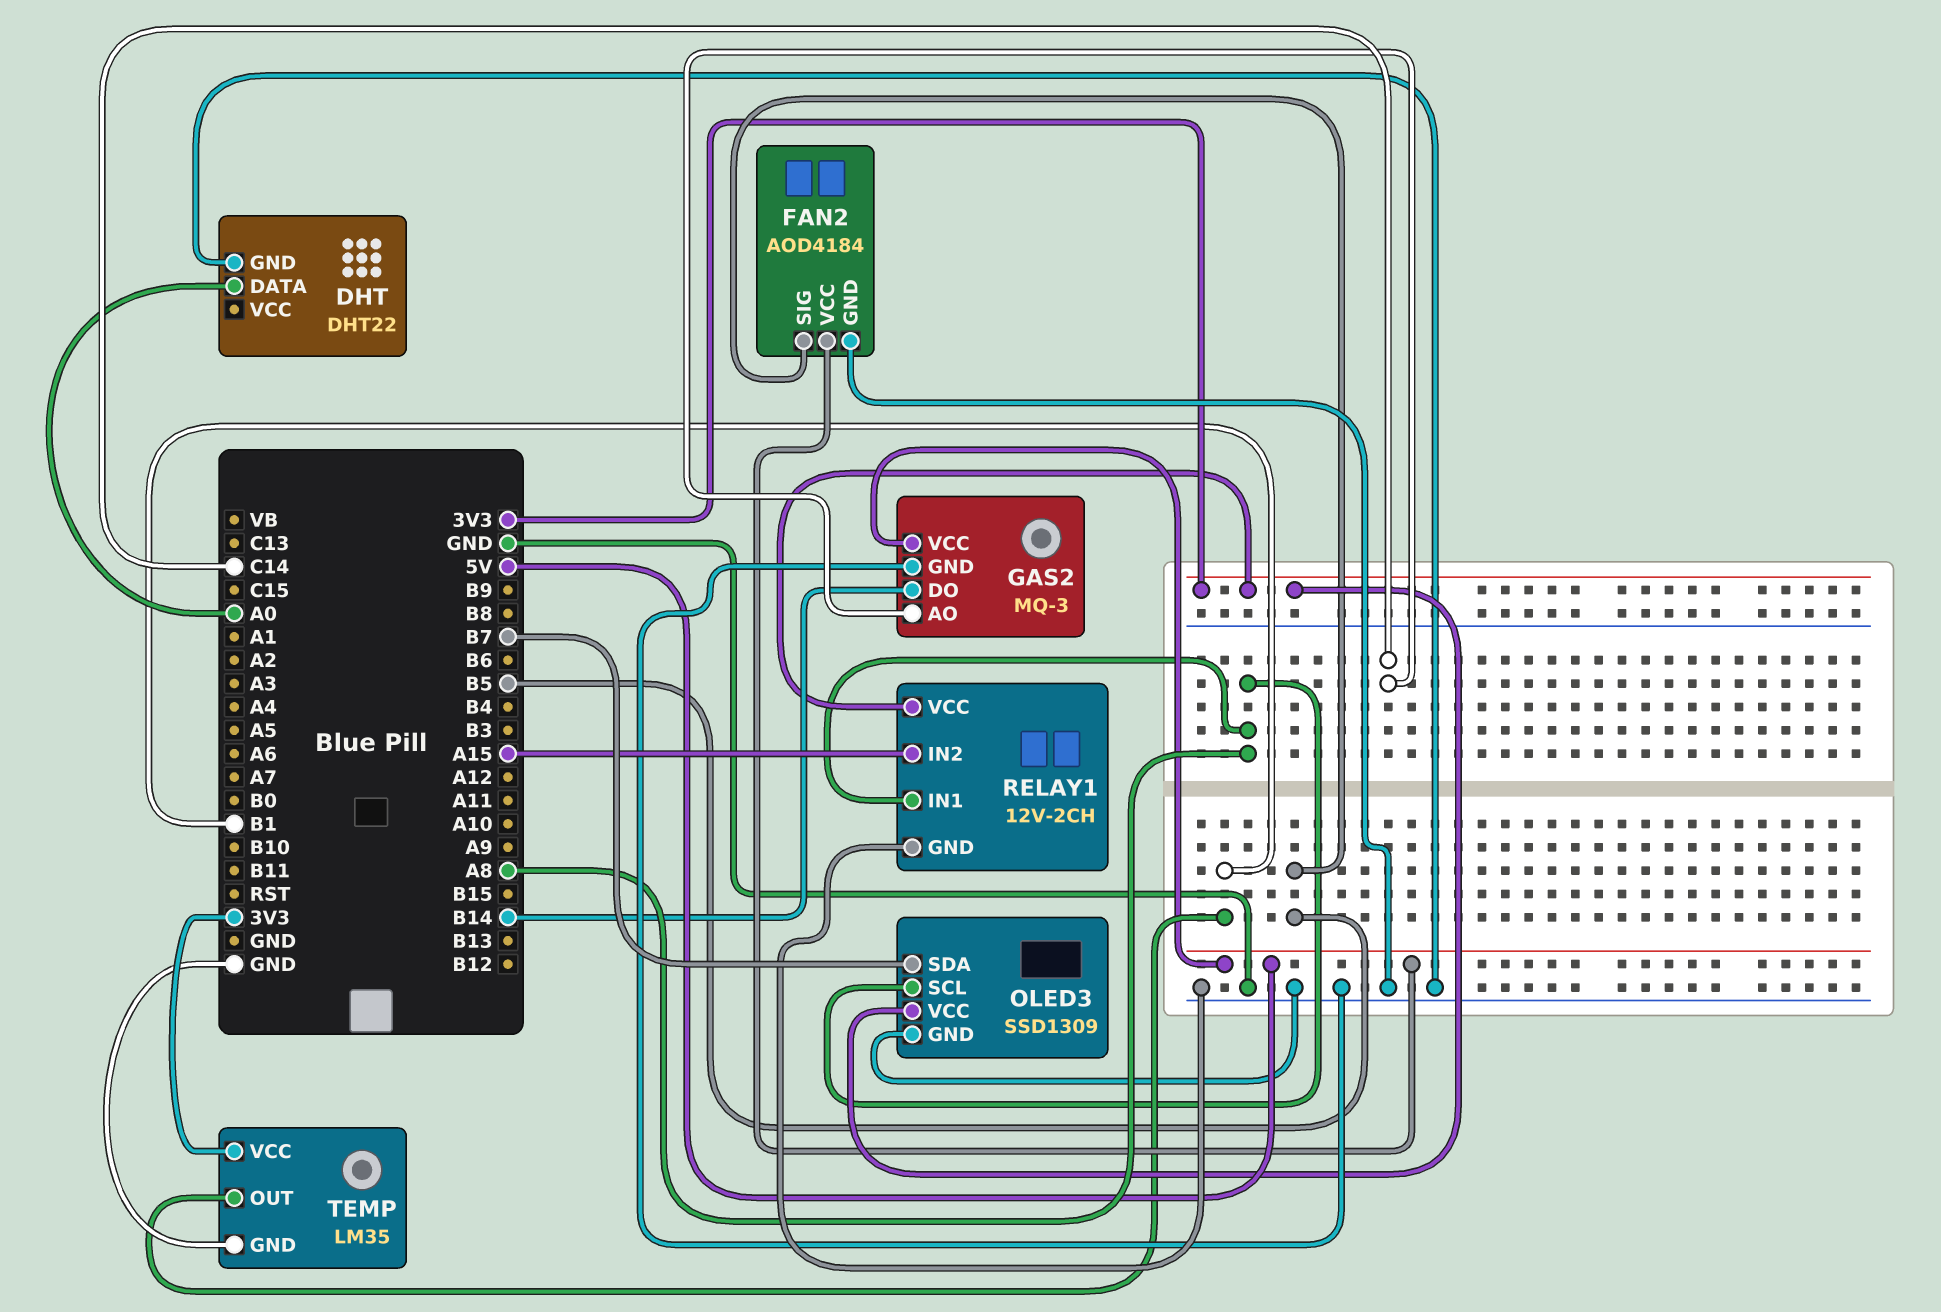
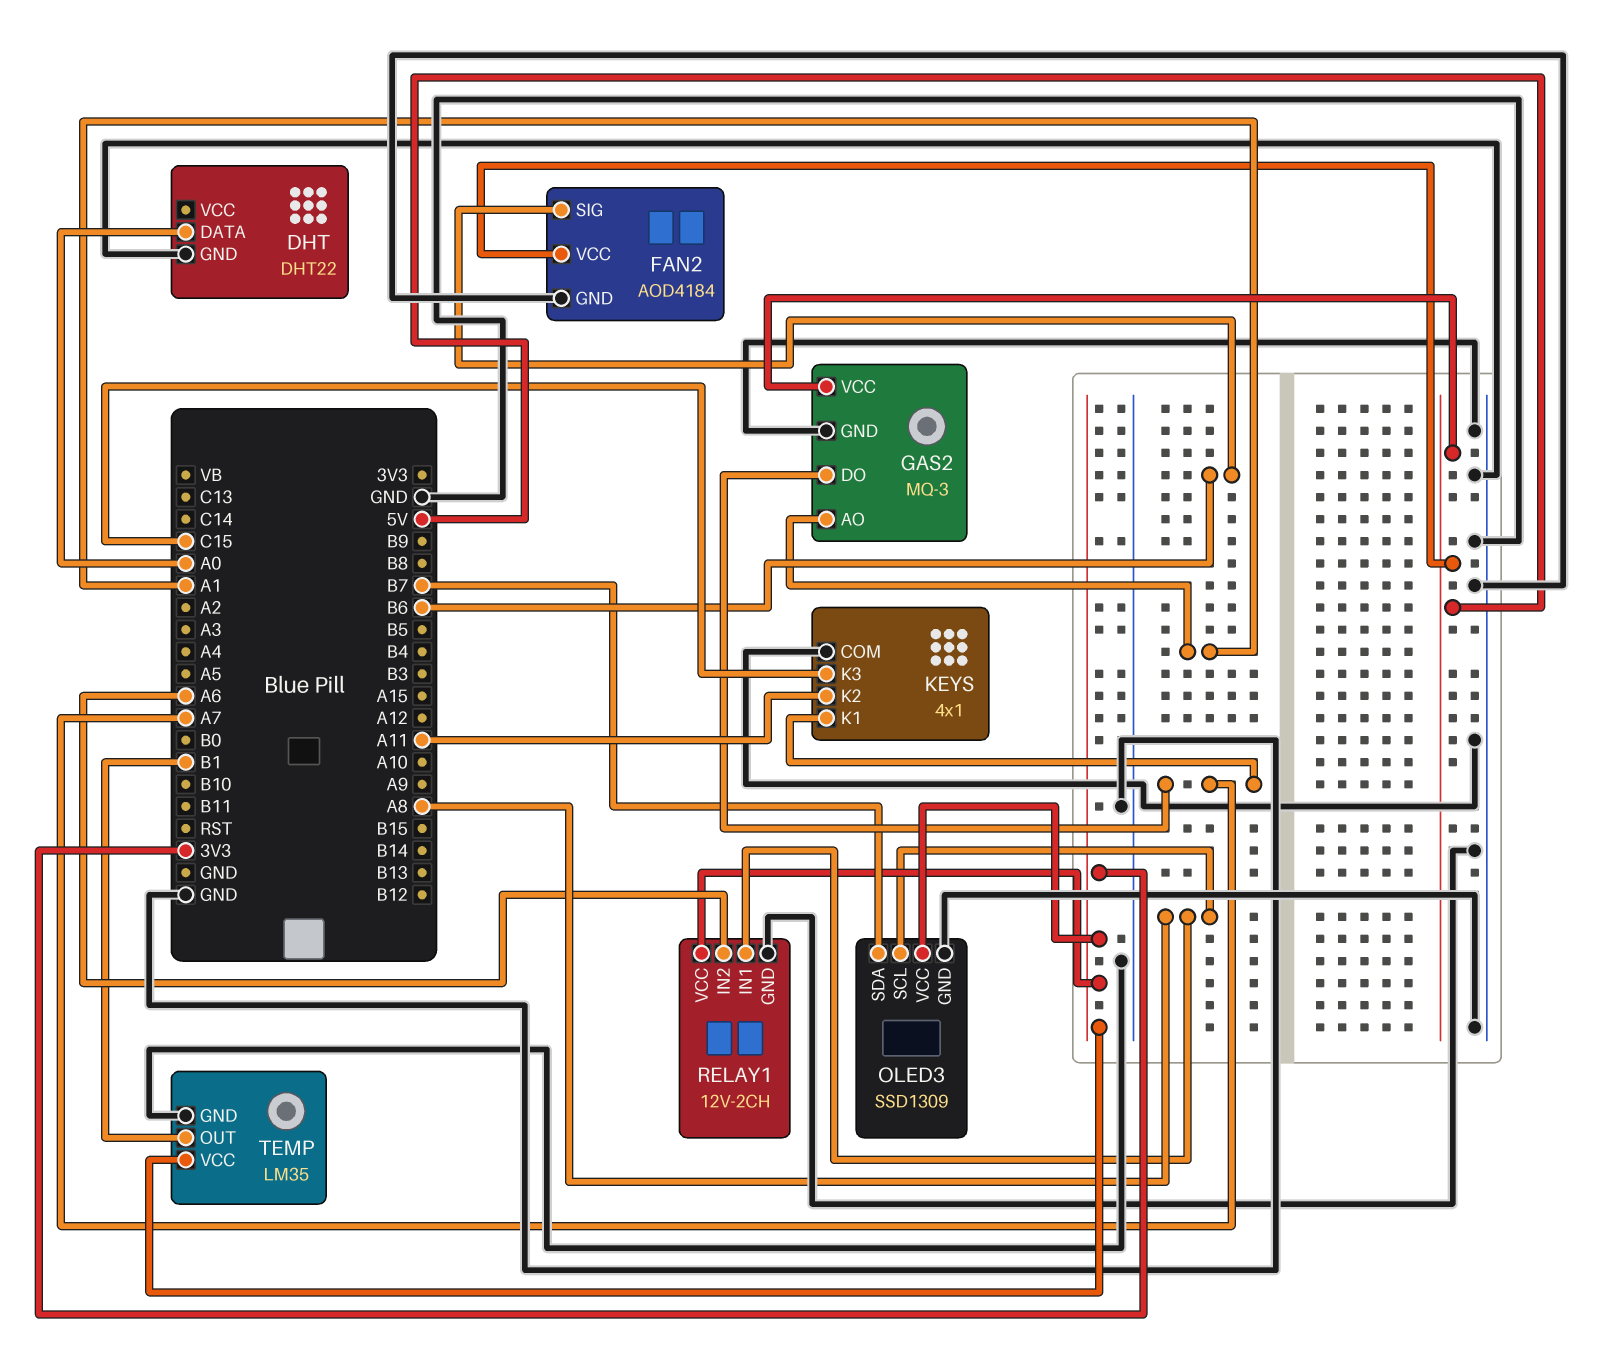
FAN2 pin SIG: B5 -> B6
GAS2 pin AO: C14 -> A1
GAS2 pin DO: B14 -> A7
KEYS: none -> 4x1
KEYS pin COM: none -> GND
KEYS pin K1: none -> A7
KEYS pin K2: none -> A11
KEYS pin K3: none -> C15
RELAY1 pin IN2: A15 -> A6

